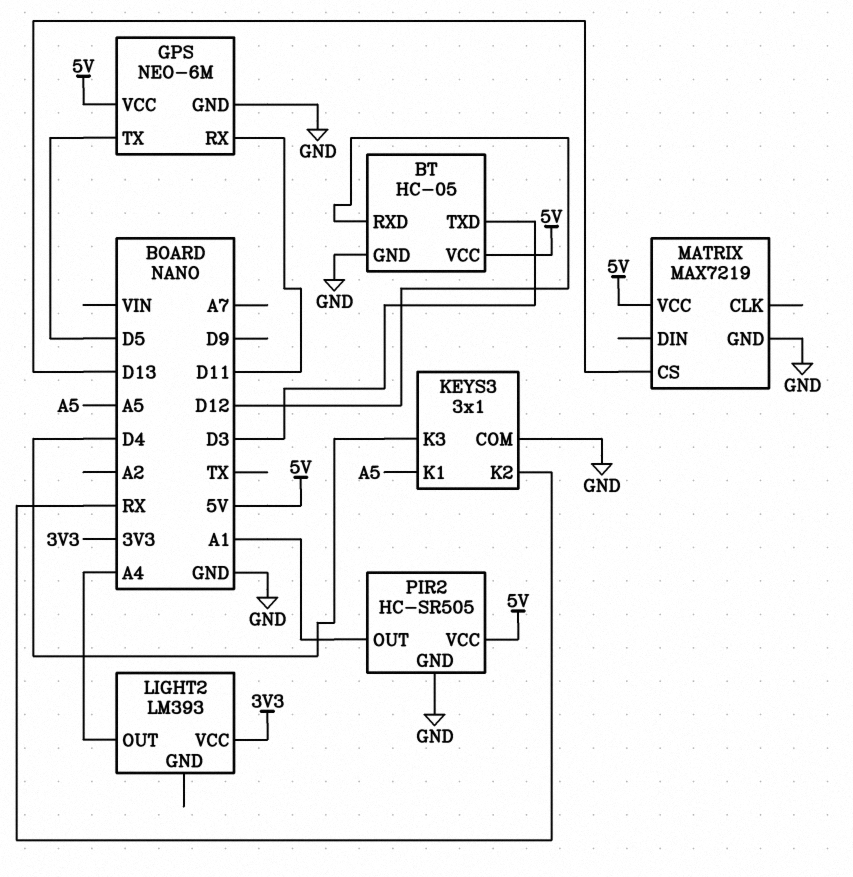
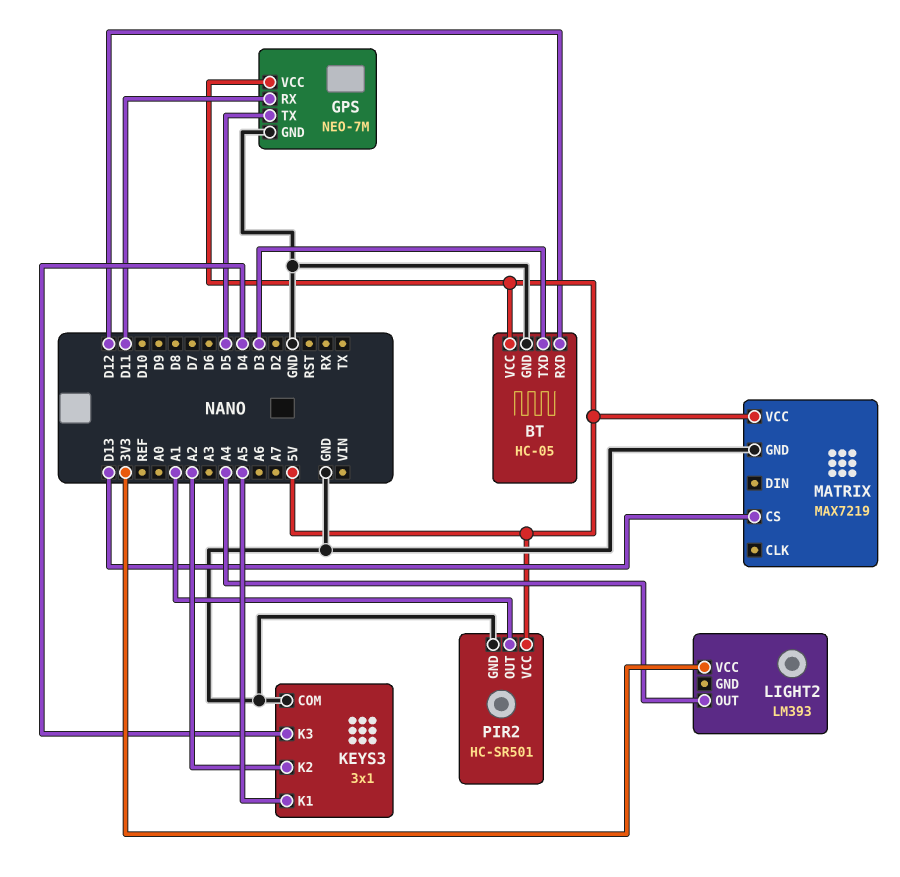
GPS: NEO-6M -> NEO-7M
KEYS3 pin K2: RX -> A2
PIR2: HC-SR505 -> HC-SR501

